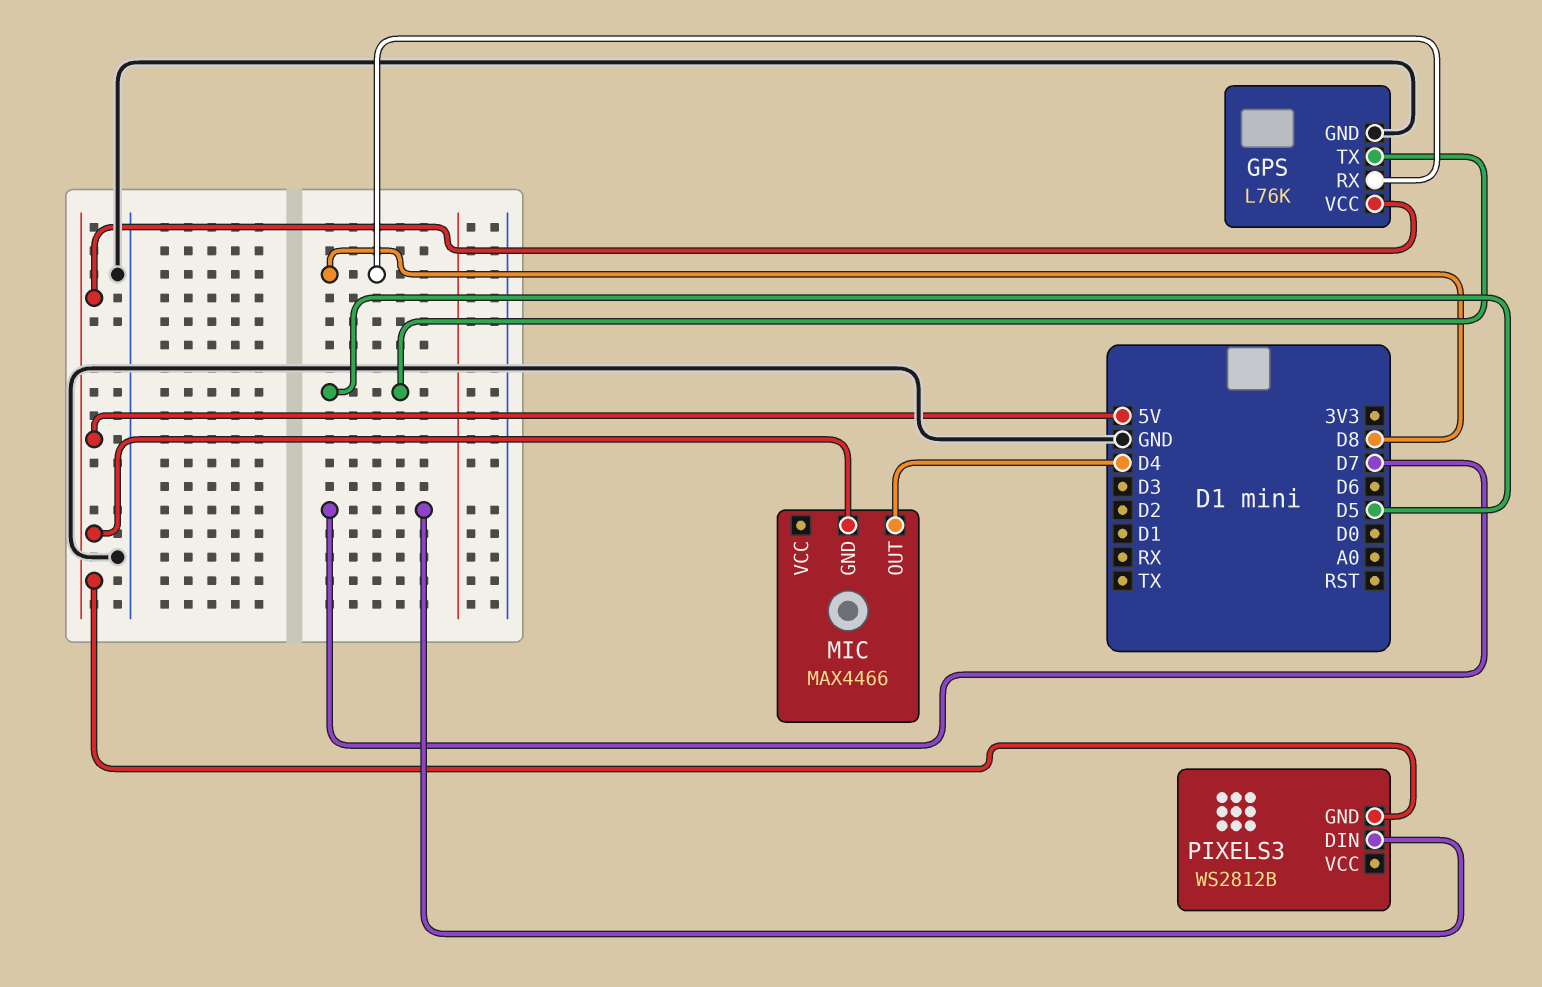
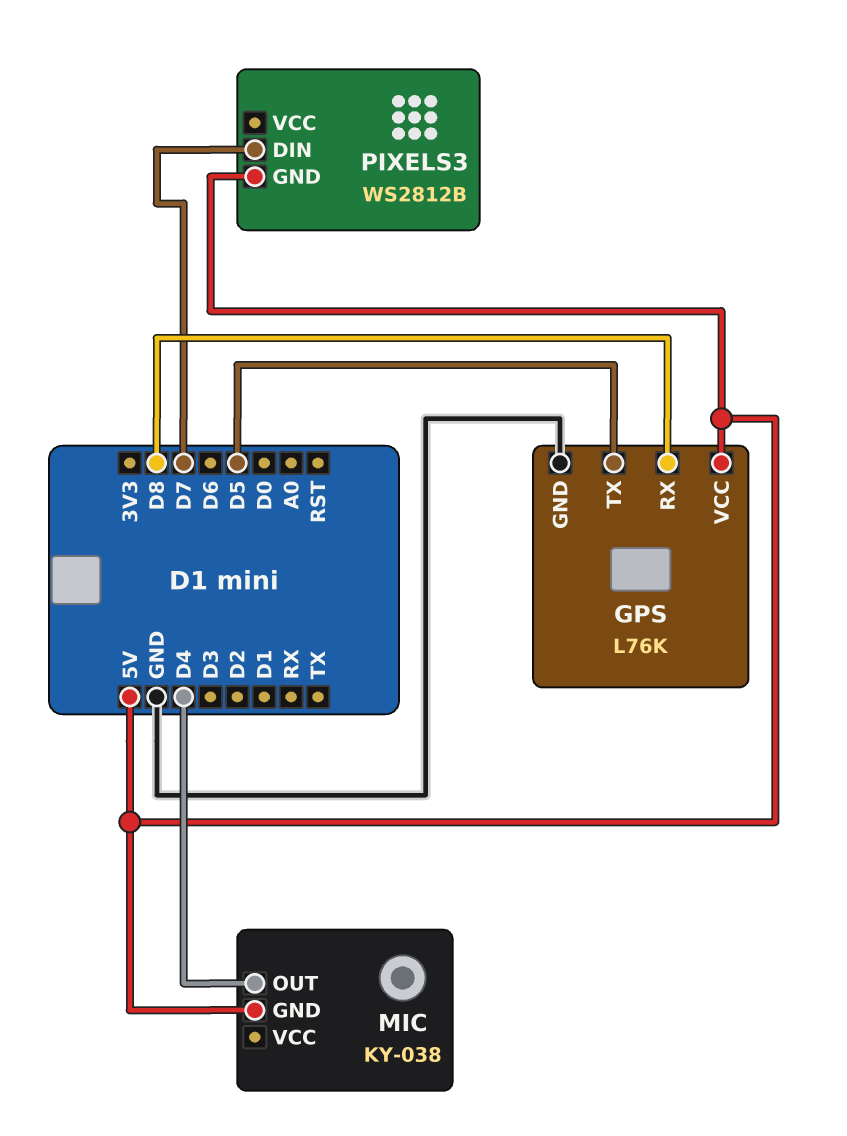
MIC: MAX4466 -> KY-038

